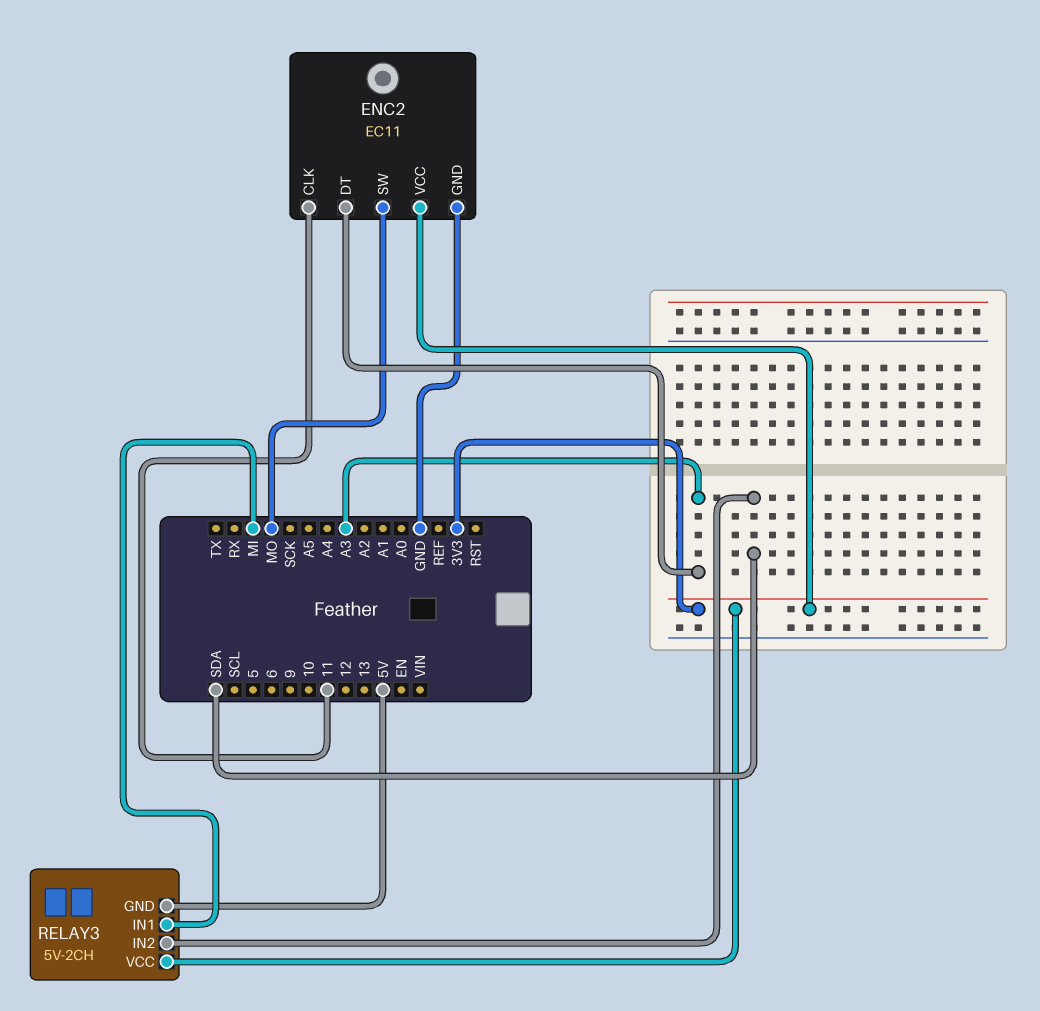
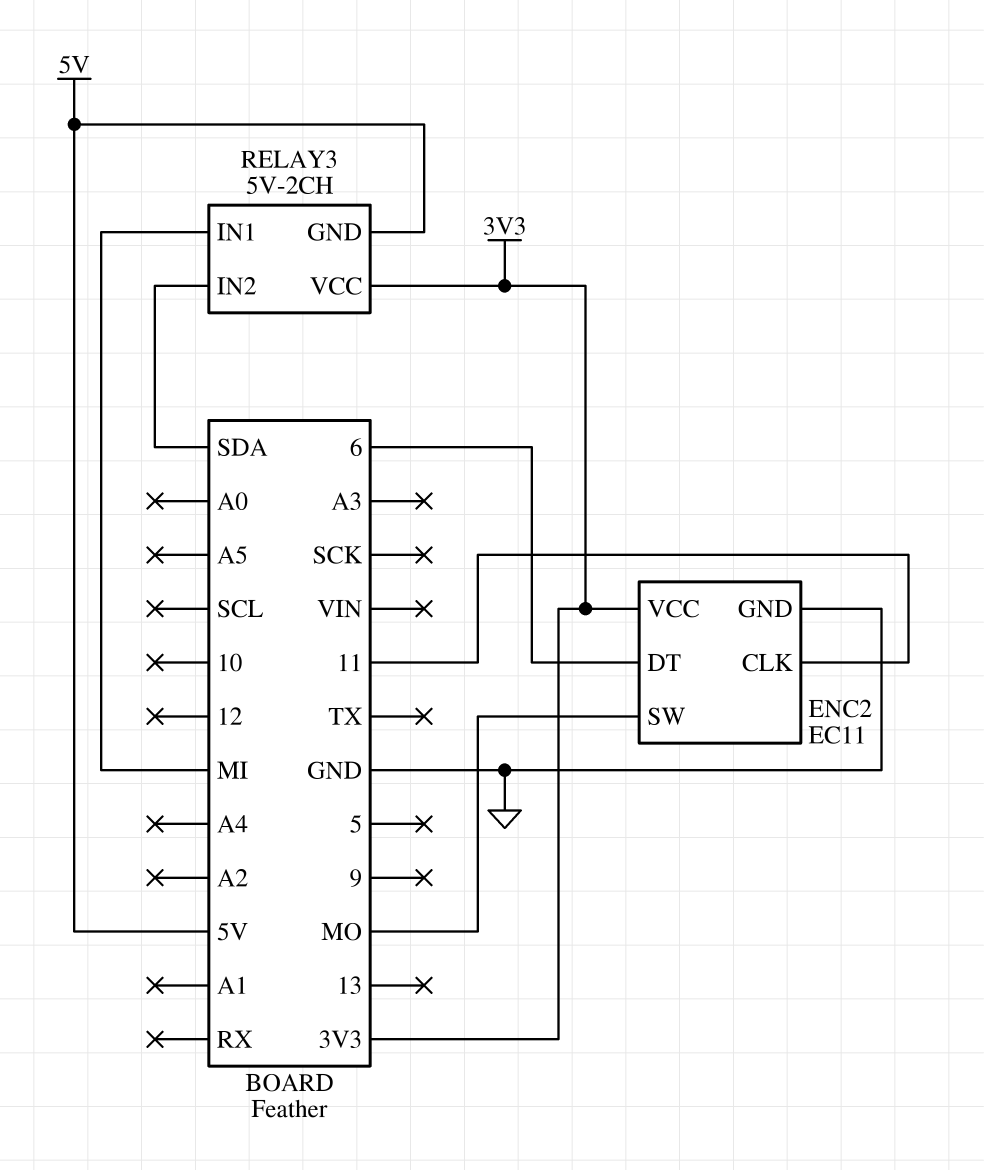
ENC2 pin DT: A3 -> 6

